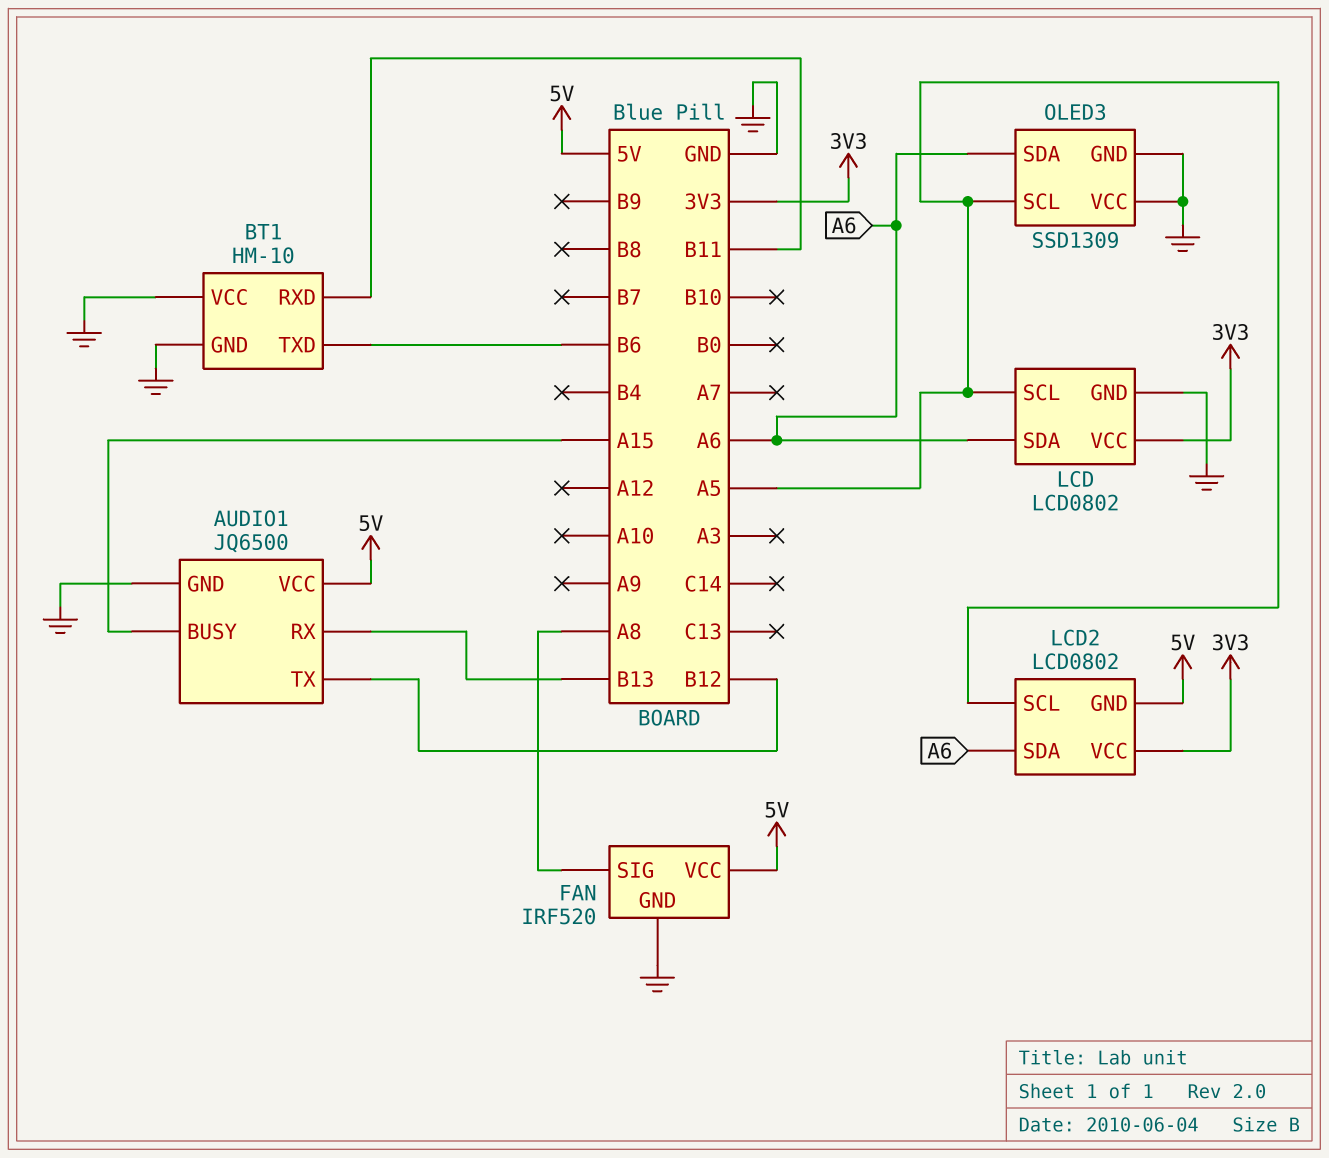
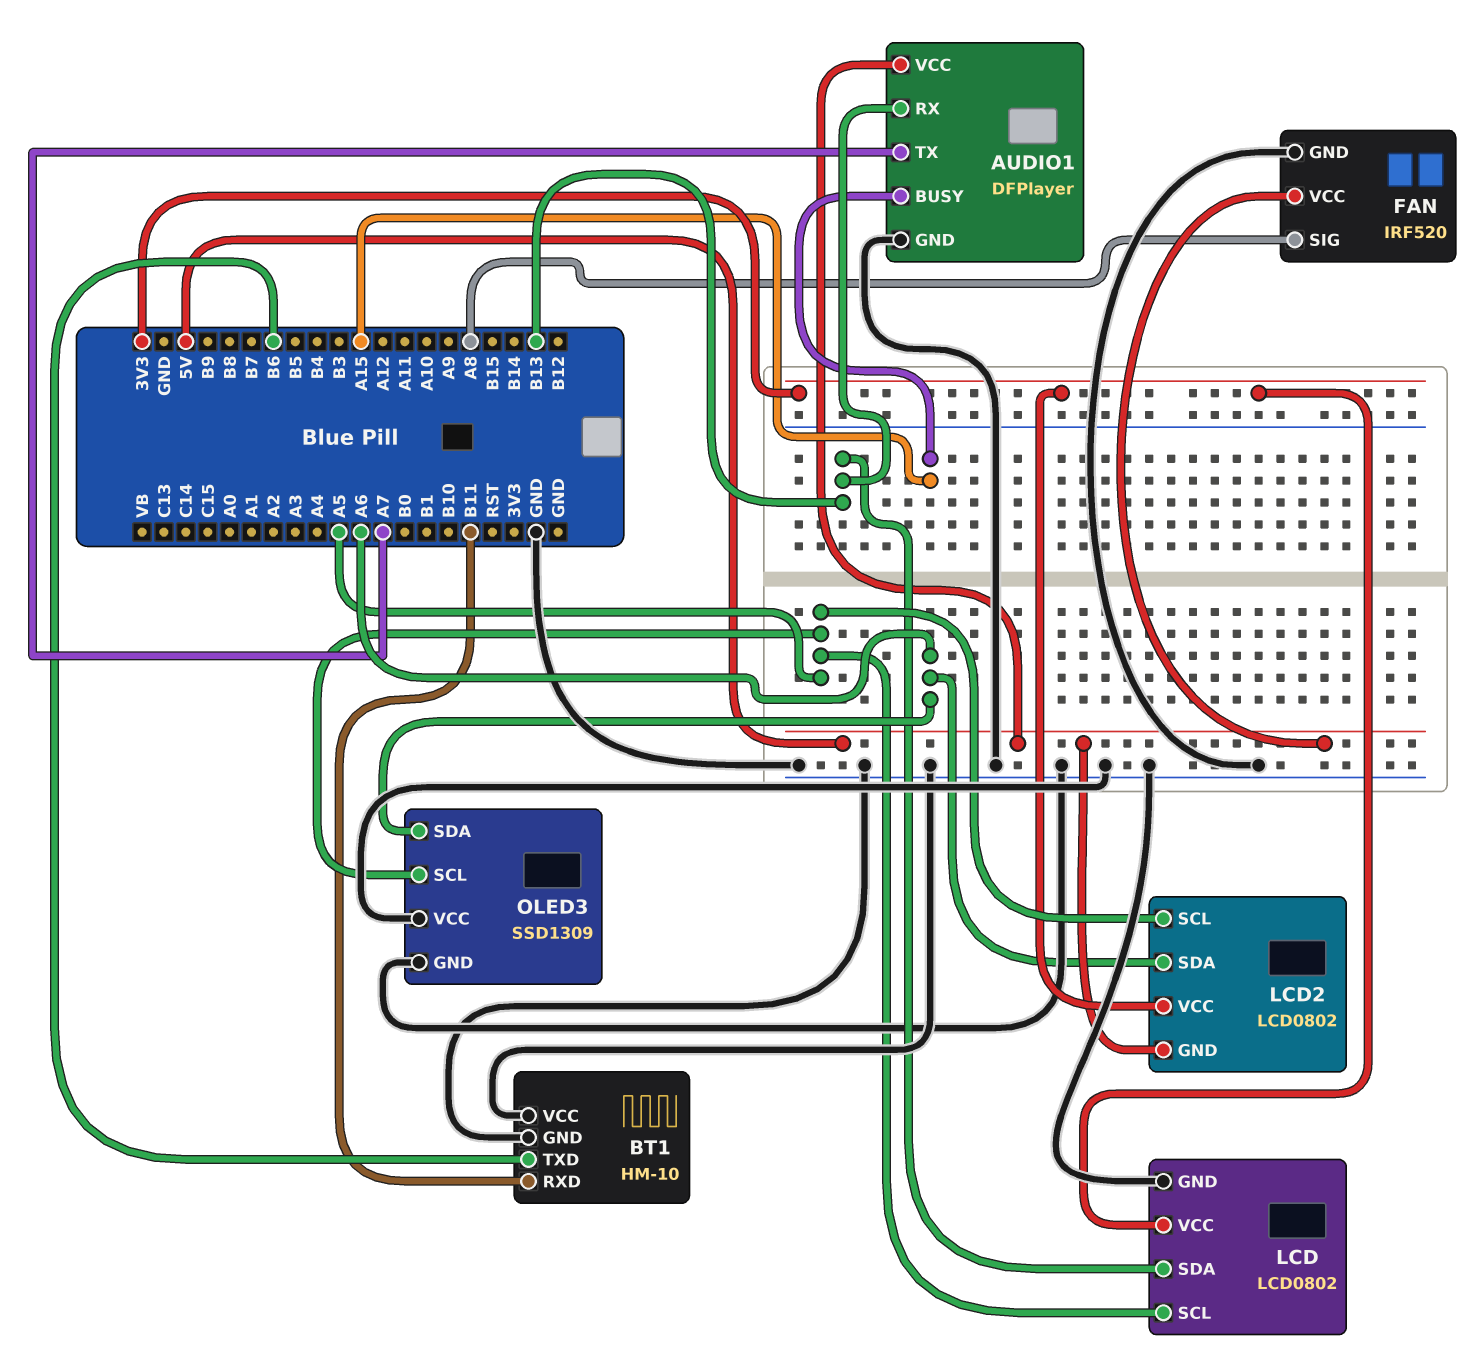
AUDIO1: JQ6500 -> DFPlayer
AUDIO1 pin TX: B12 -> A7
LCD pin SDA: A6 -> B13

